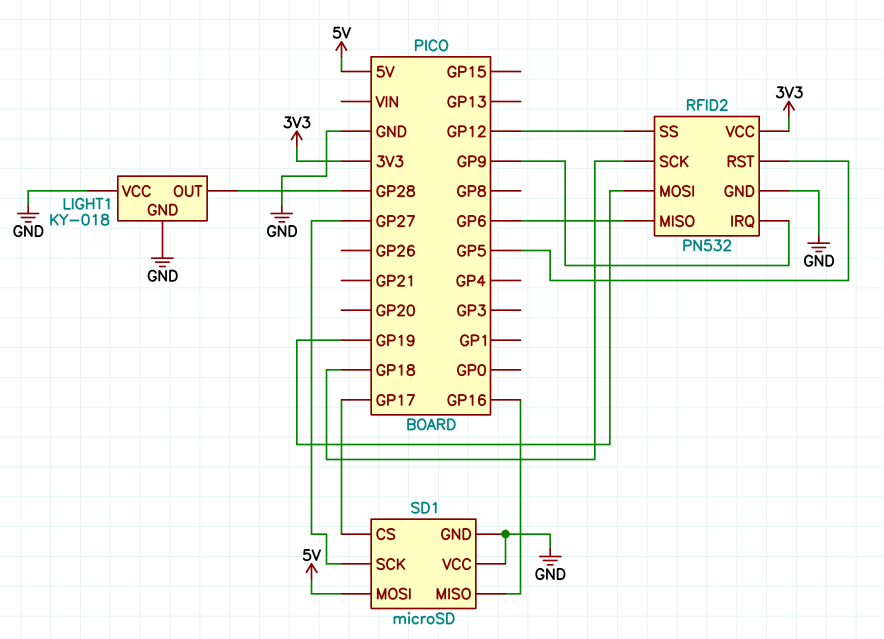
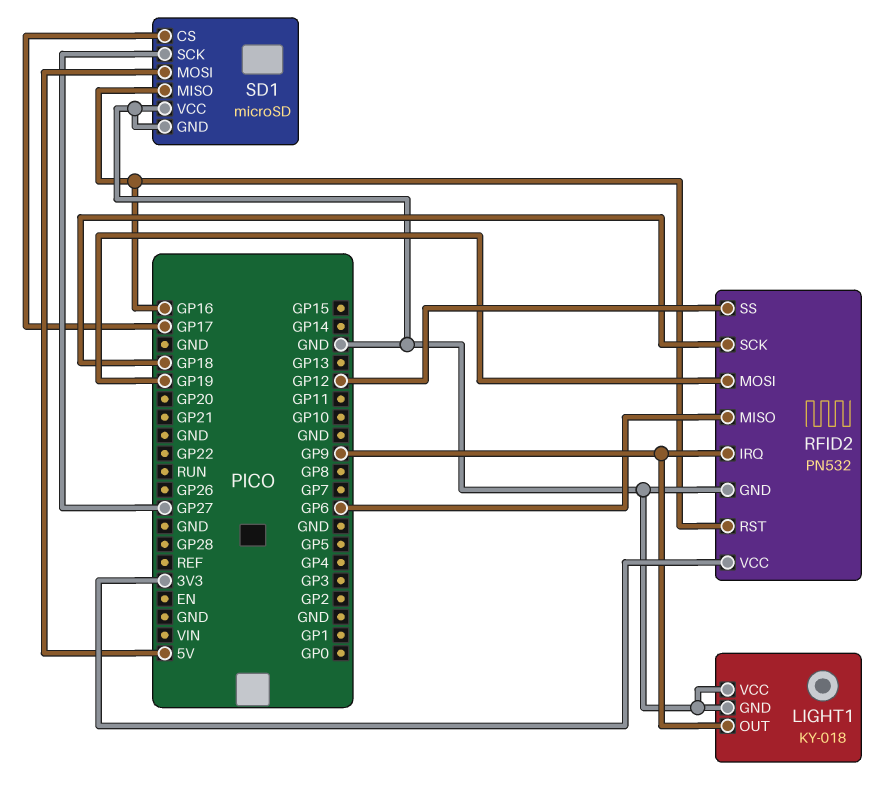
LIGHT1 pin OUT: GP28 -> GP9
RFID2 pin RST: GP5 -> GP16

